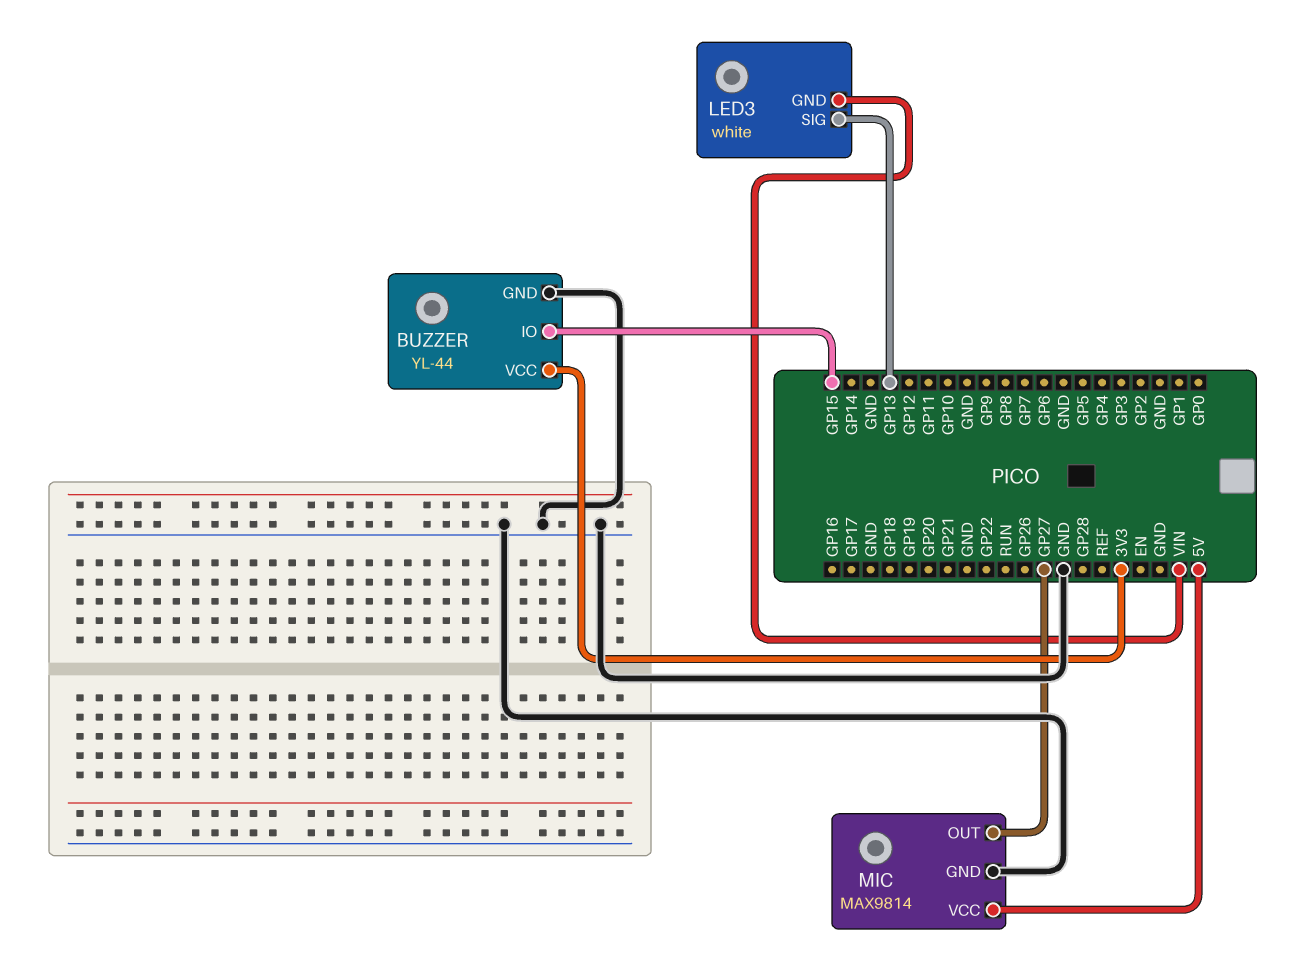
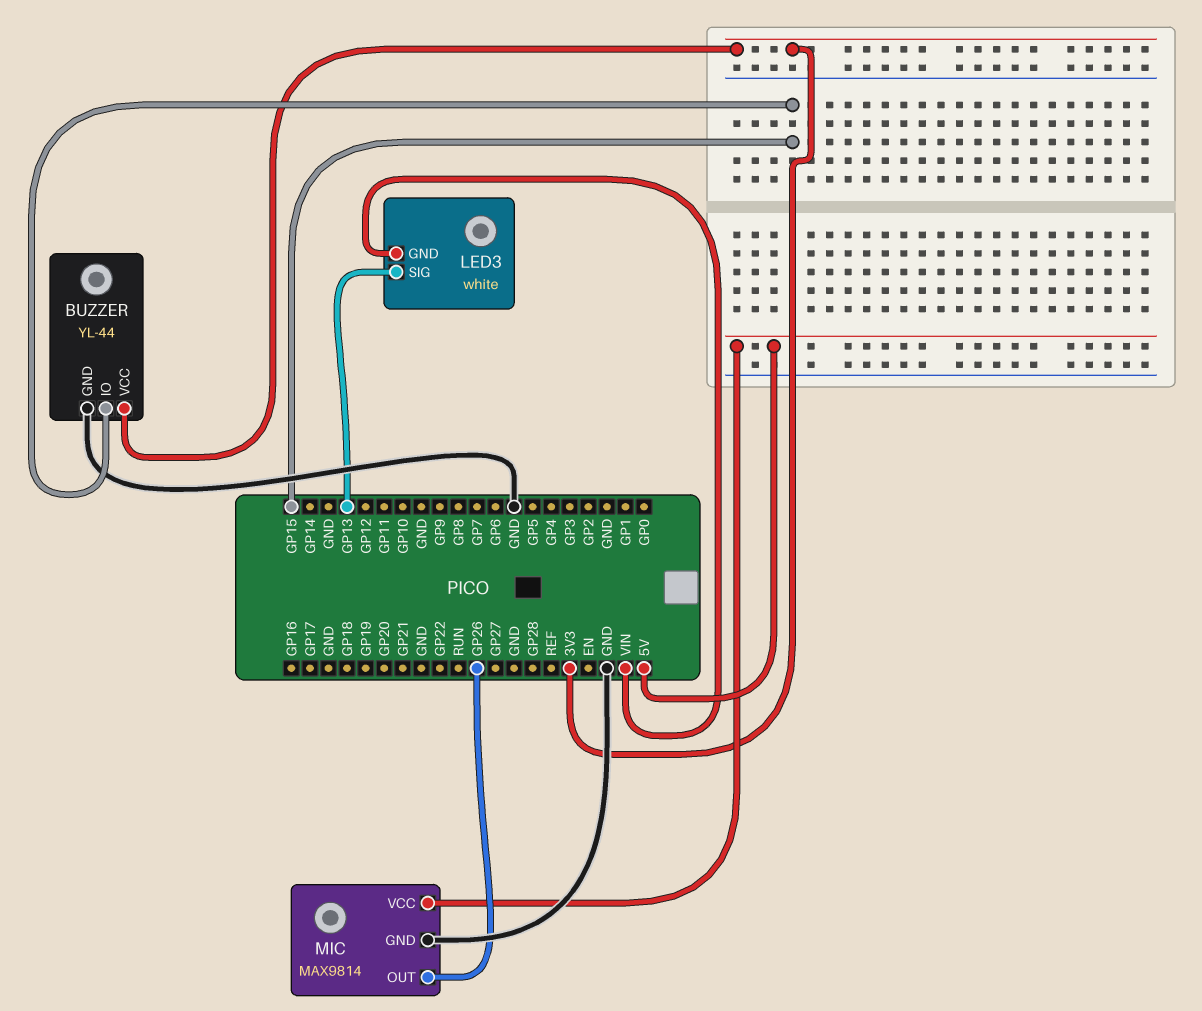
MIC pin OUT: GP27 -> GP26

